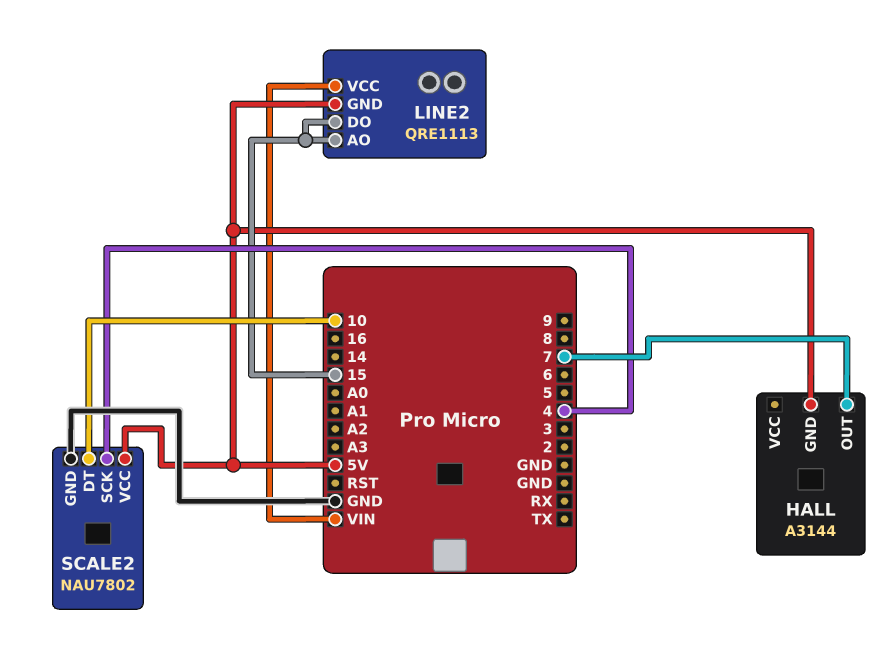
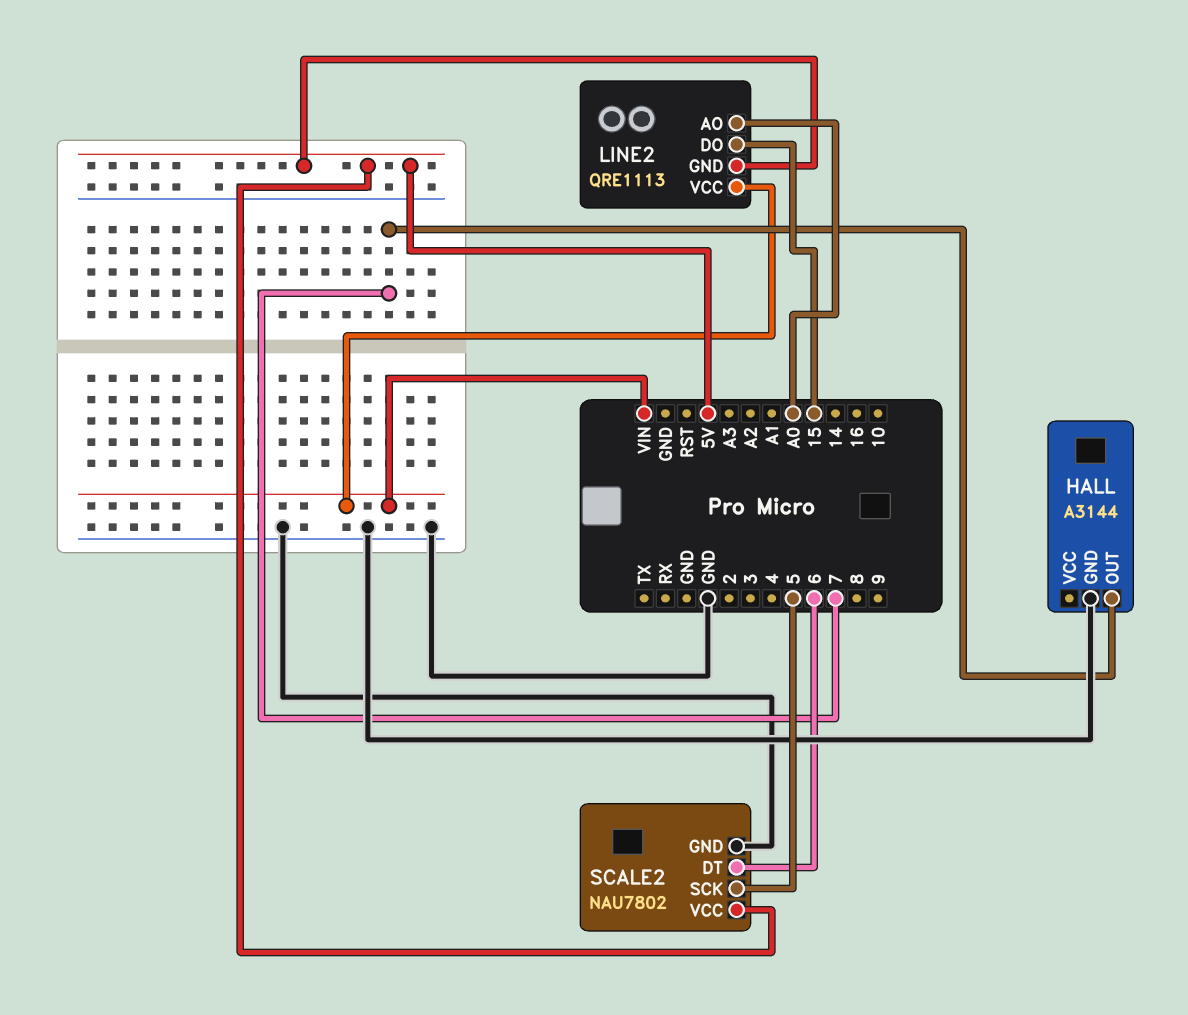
HALL pin GND: 5V -> GND
LINE2 pin AO: 15 -> A0
SCALE2 pin DT: 10 -> 6
SCALE2 pin SCK: 4 -> 5

